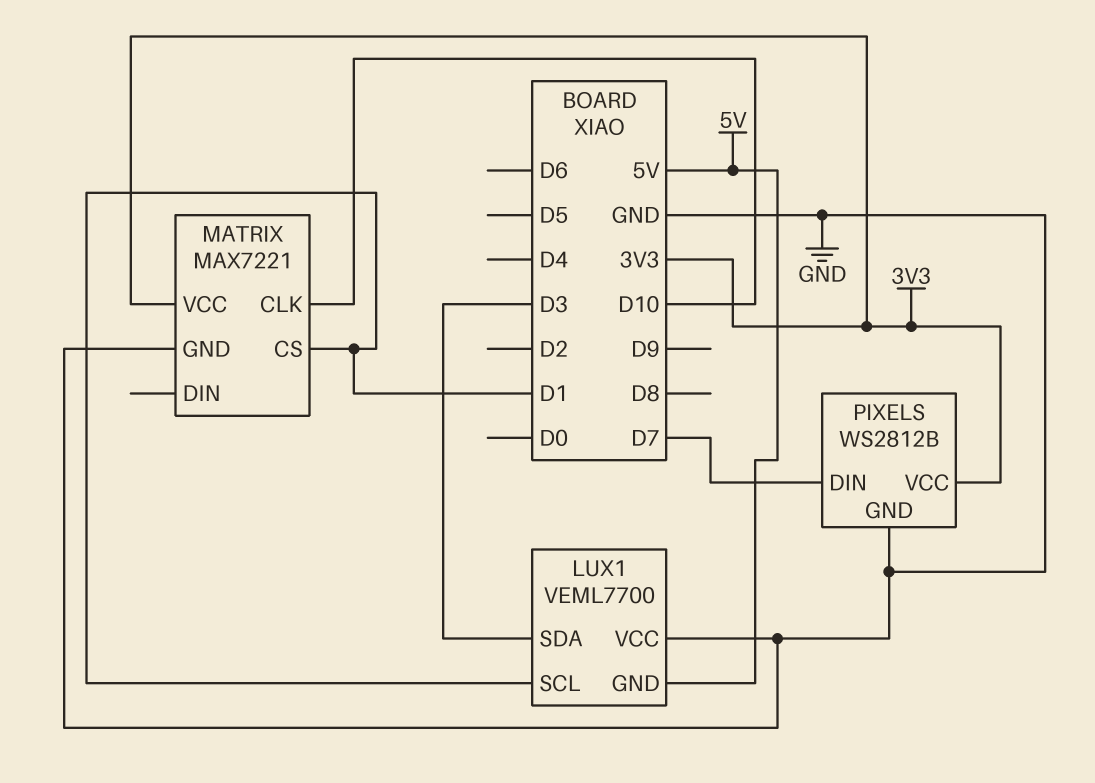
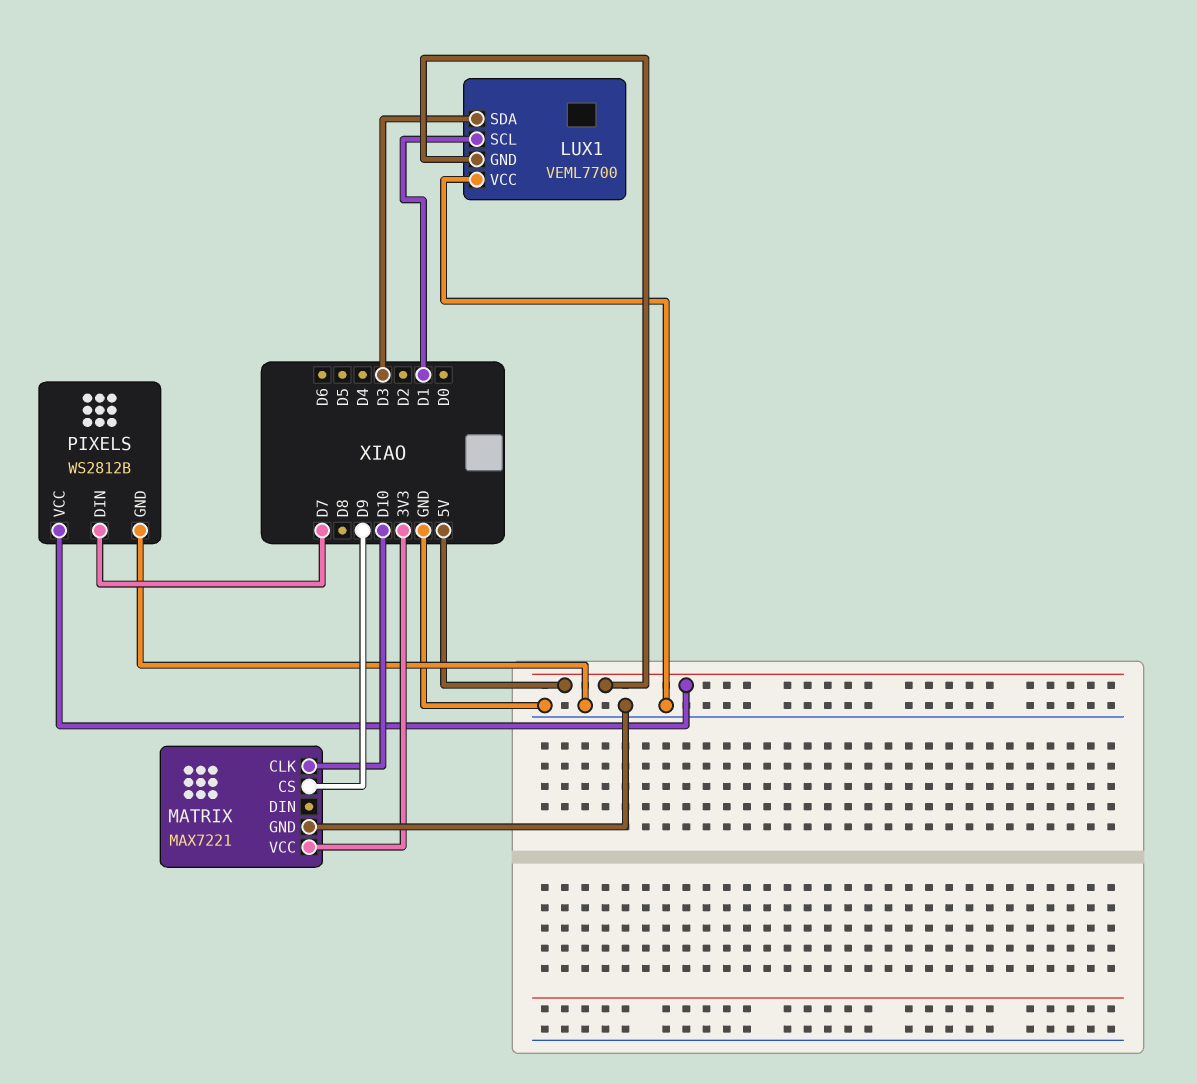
MATRIX pin CS: D1 -> D9
PIXELS pin VCC: 3V3 -> 5V

